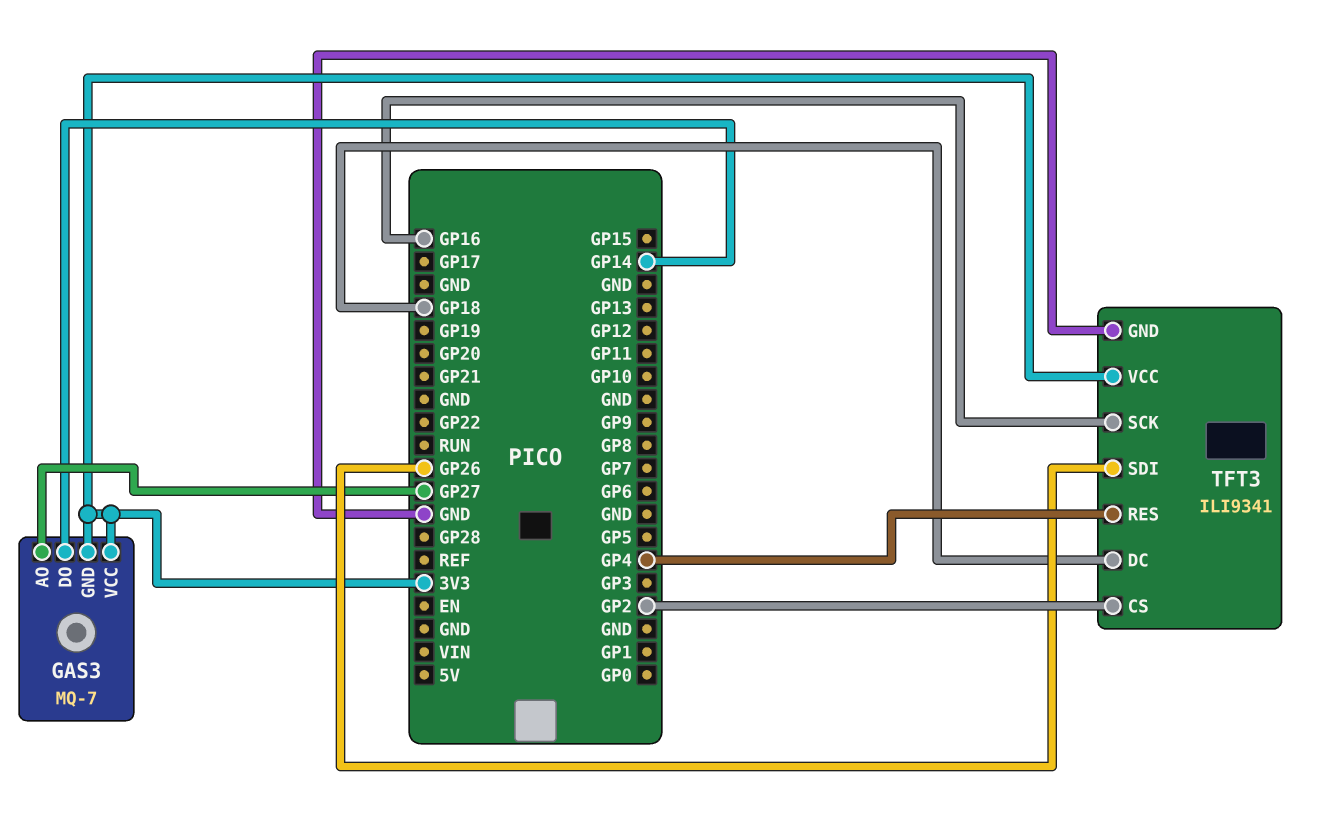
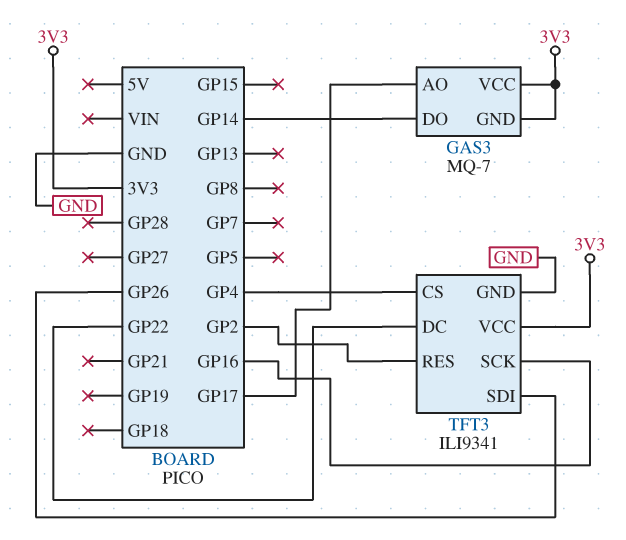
GAS3 pin AO: GP27 -> GP17
TFT3 pin CS: GP2 -> GP4
TFT3 pin DC: GP18 -> GP22
TFT3 pin RES: GP4 -> GP2

